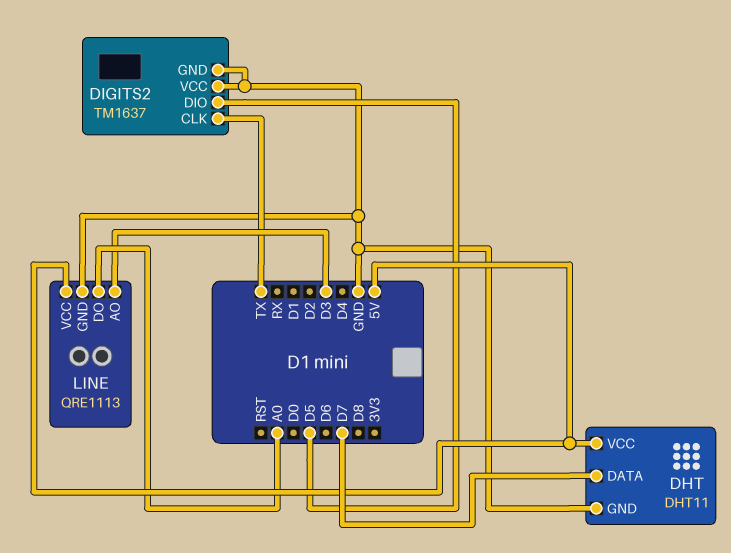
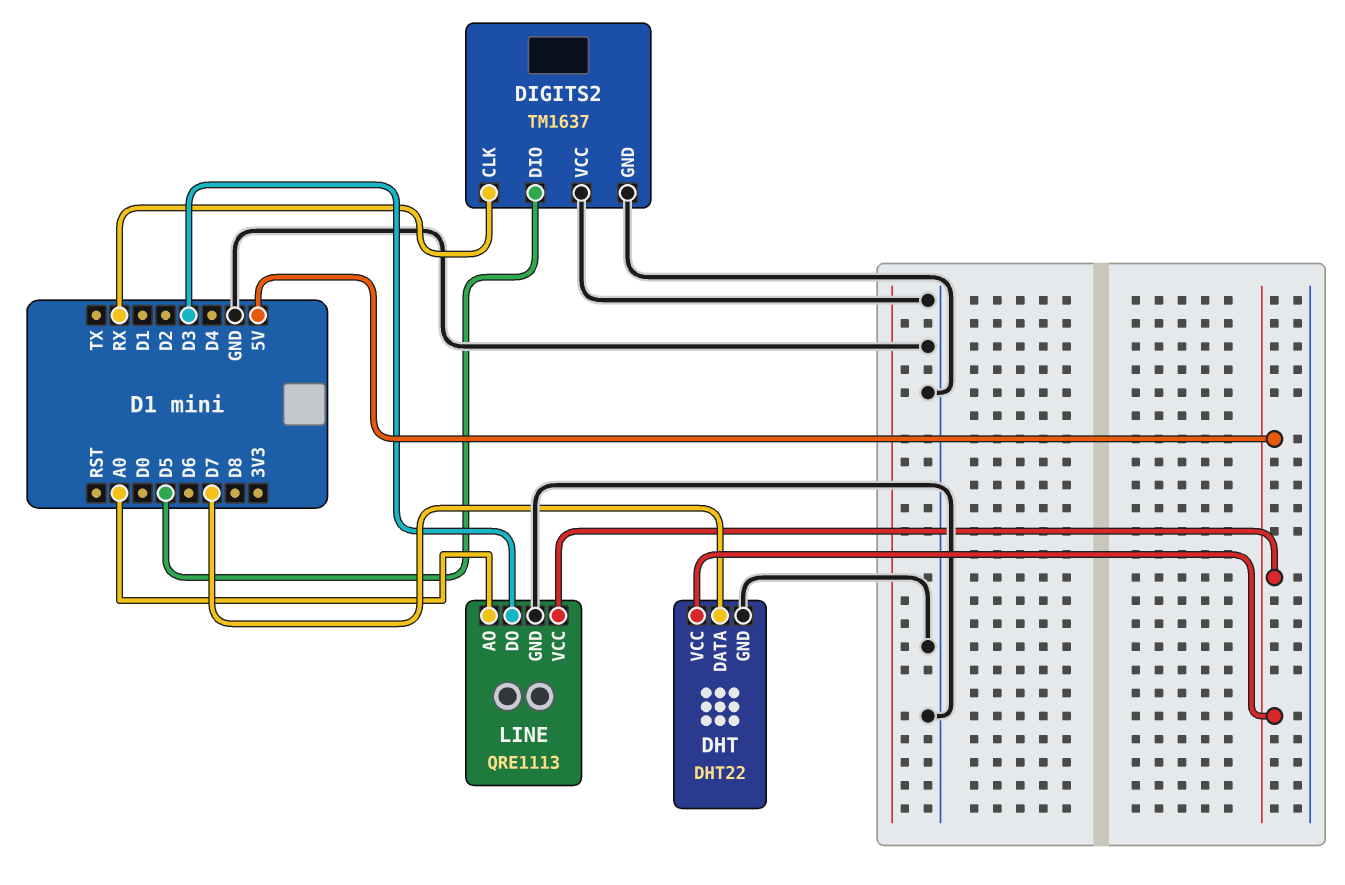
DHT: DHT11 -> DHT22
DIGITS2 pin CLK: TX -> RX
LINE pin AO: D3 -> A0
LINE pin DO: A0 -> D3

